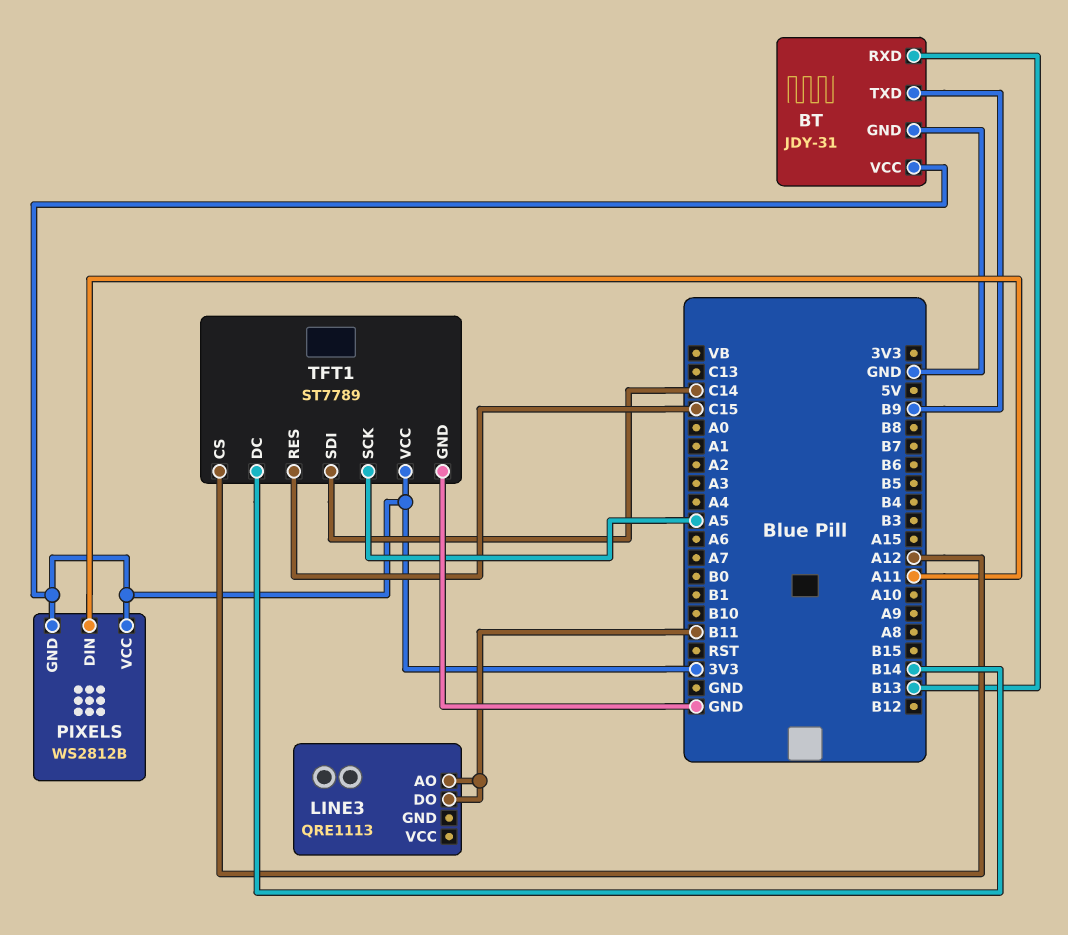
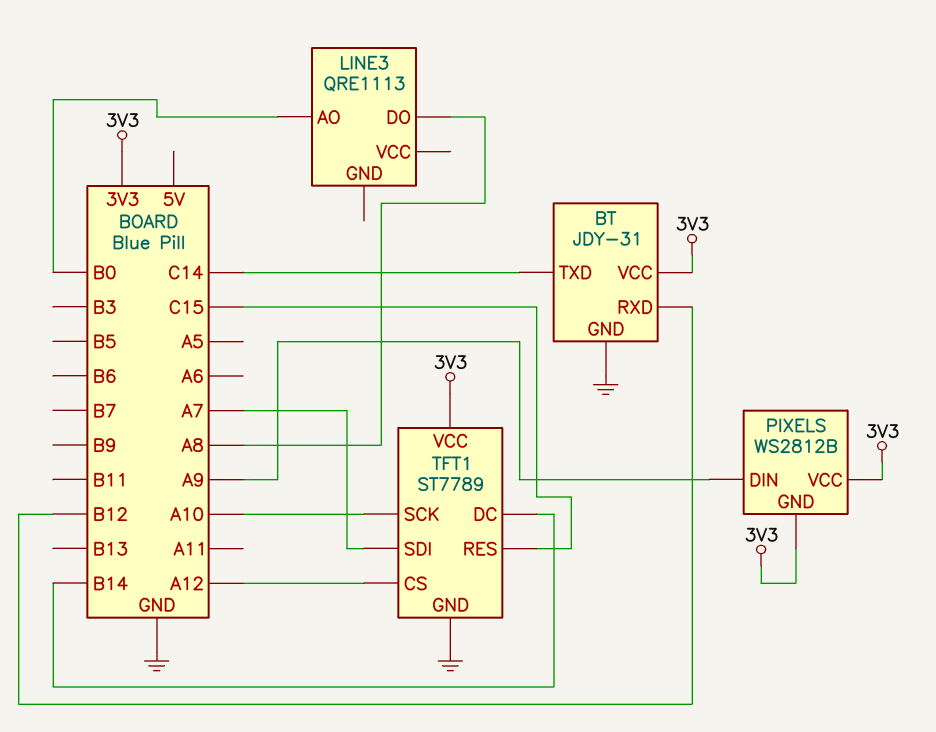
BT pin RXD: B13 -> B12
BT pin TXD: B9 -> C14
LINE3 pin AO: B11 -> B0
LINE3 pin DO: B11 -> A8
PIXELS pin DIN: A11 -> A9
TFT1 pin SCK: A5 -> A10
TFT1 pin SDI: C14 -> A7

